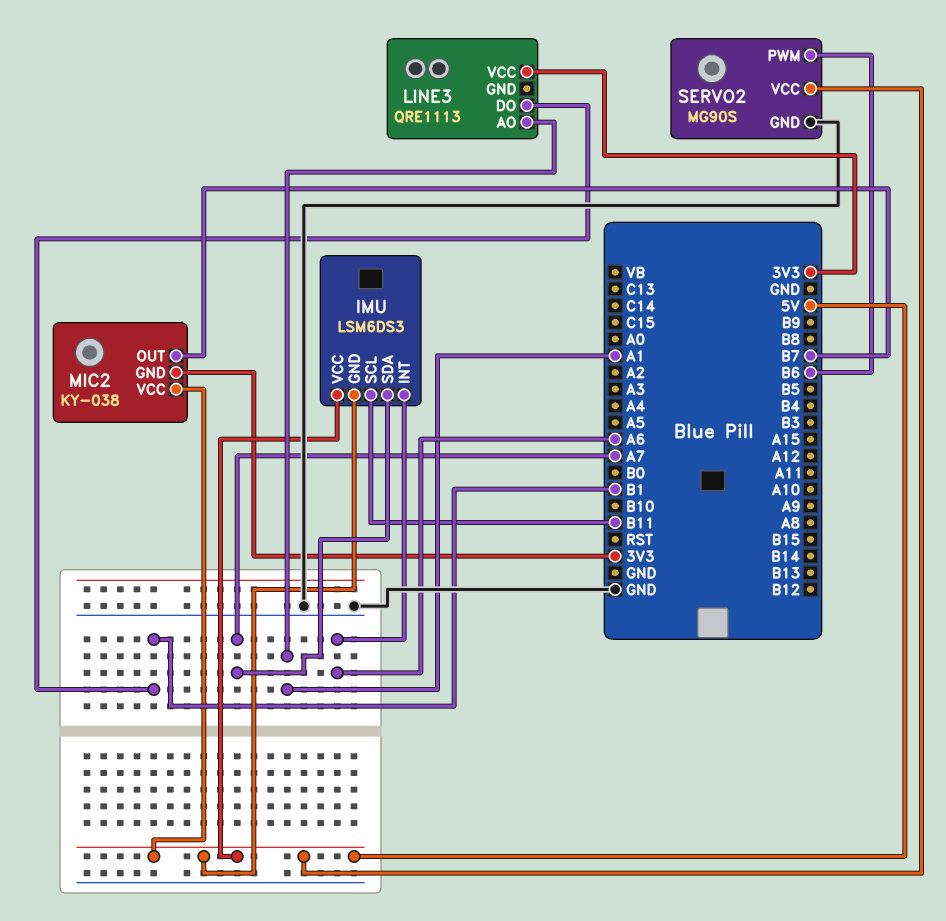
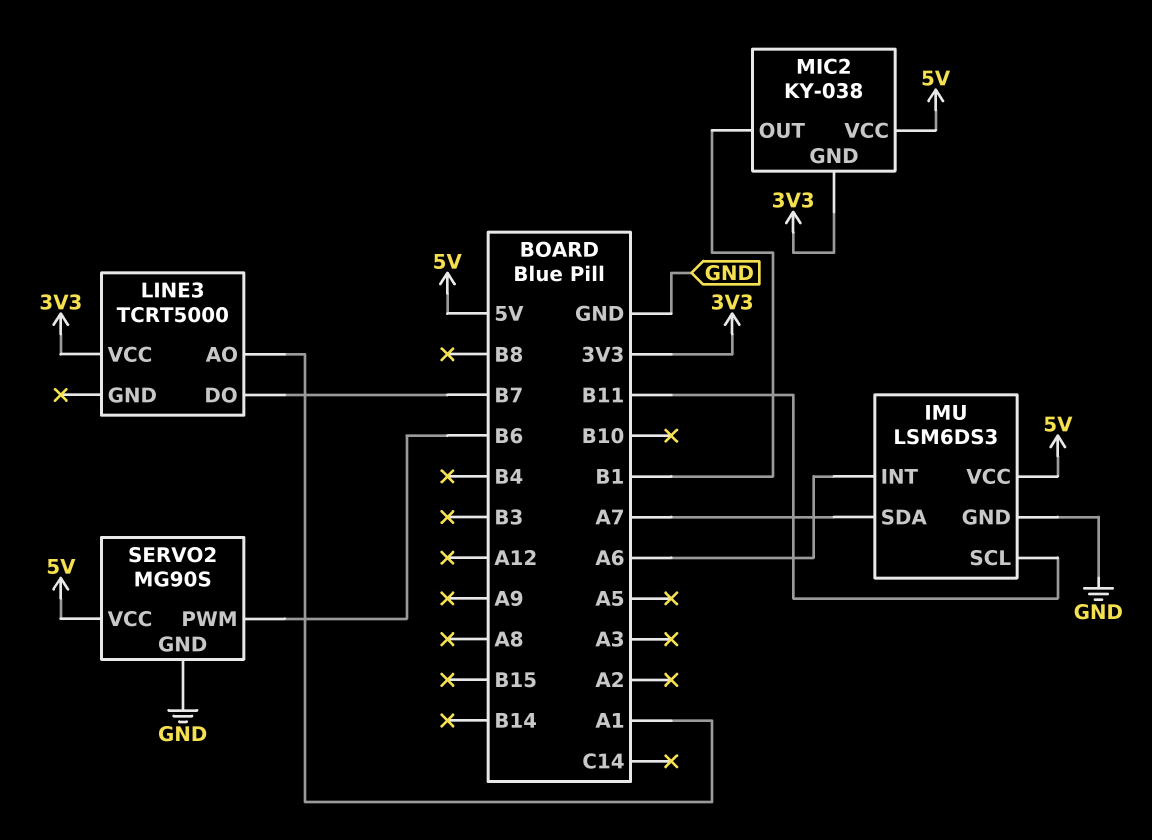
IMU pin GND: 5V -> GND
LINE3: QRE1113 -> TCRT5000
LINE3 pin DO: B1 -> B7
MIC2 pin OUT: B7 -> B1

